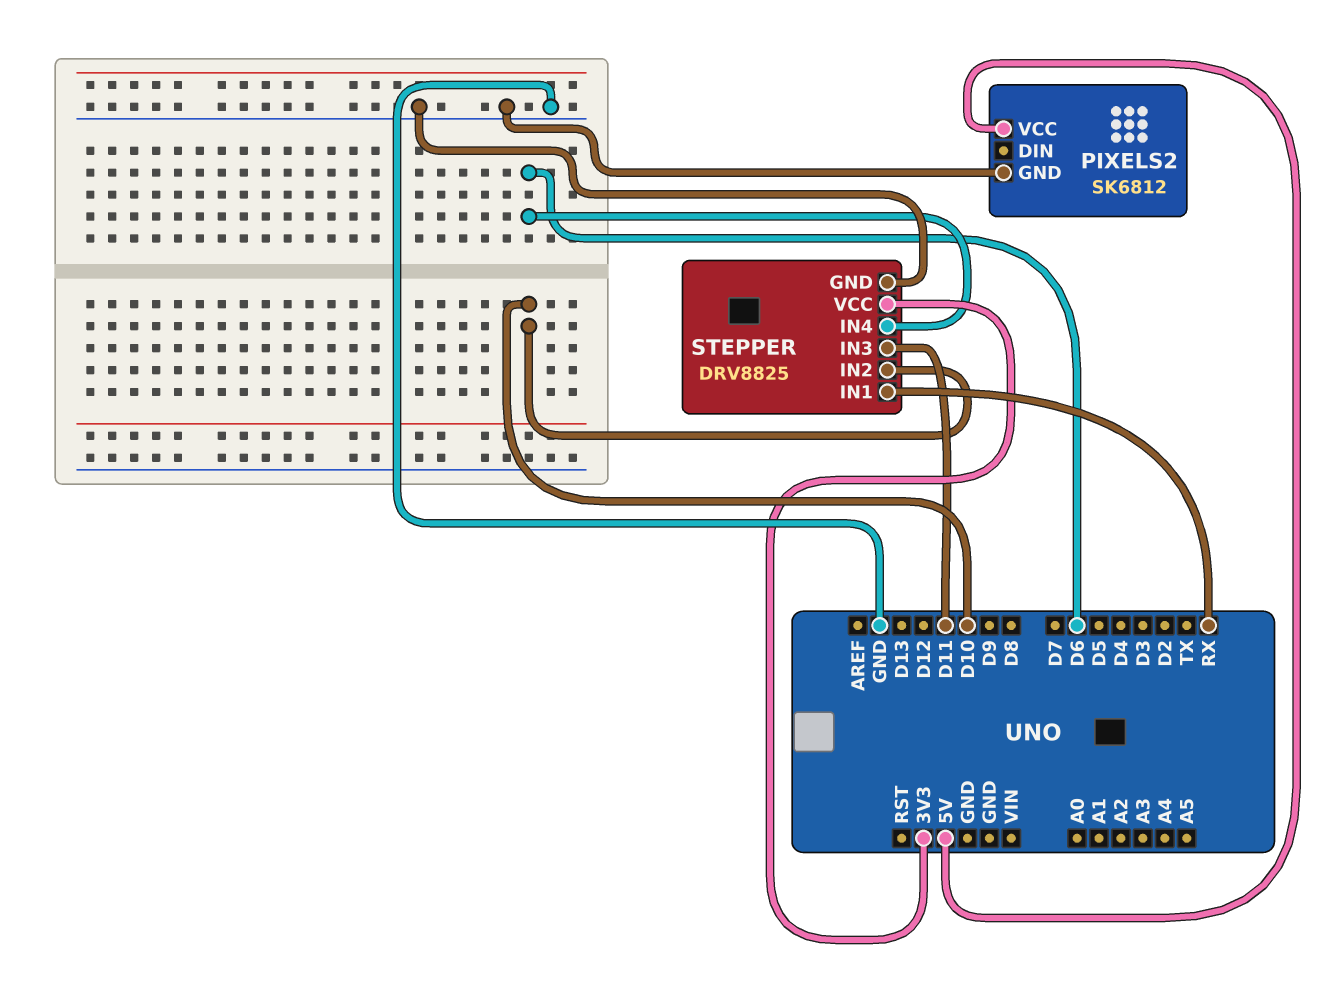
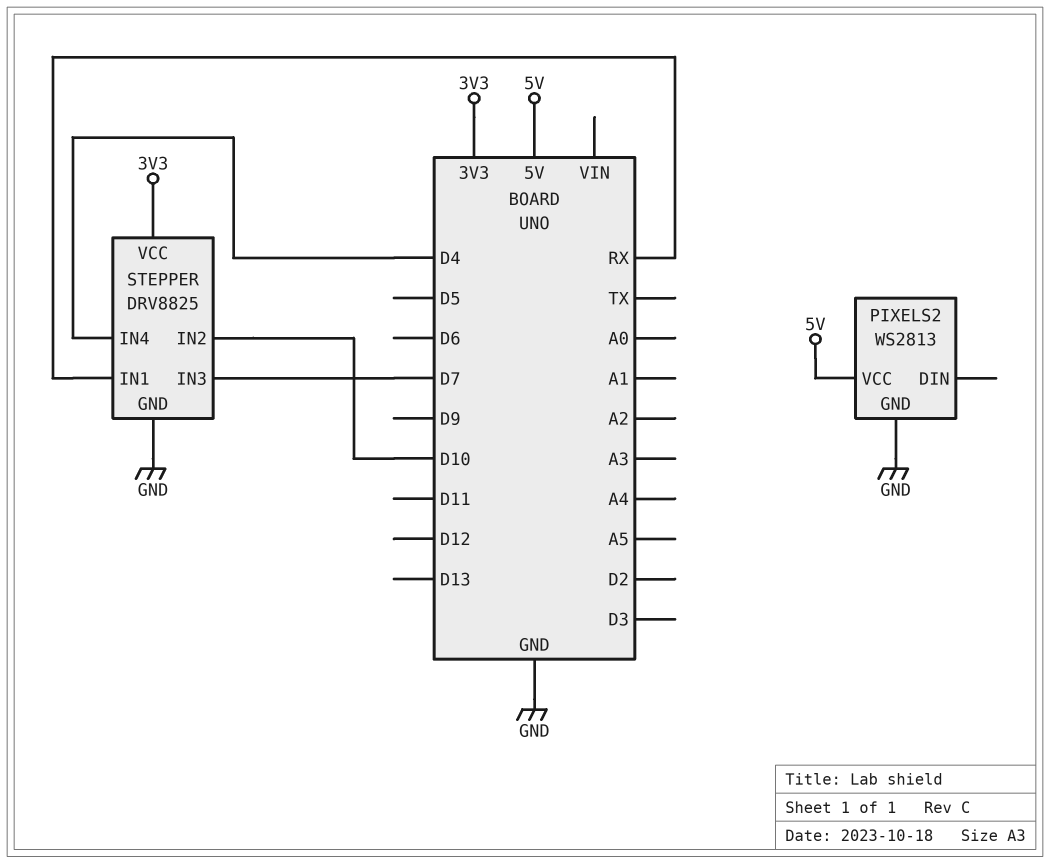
PIXELS2: SK6812 -> WS2813
STEPPER pin IN3: D11 -> D7
STEPPER pin IN4: D6 -> D4

